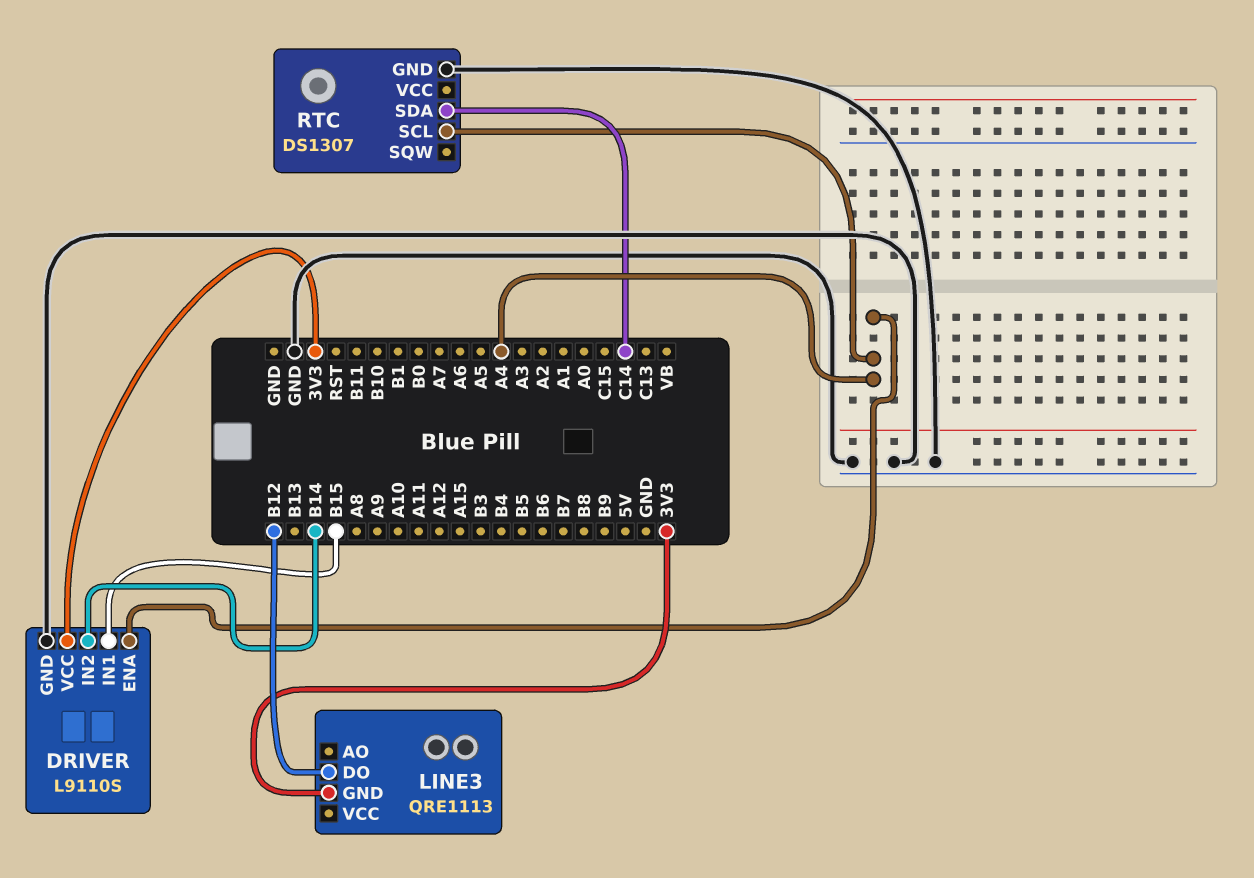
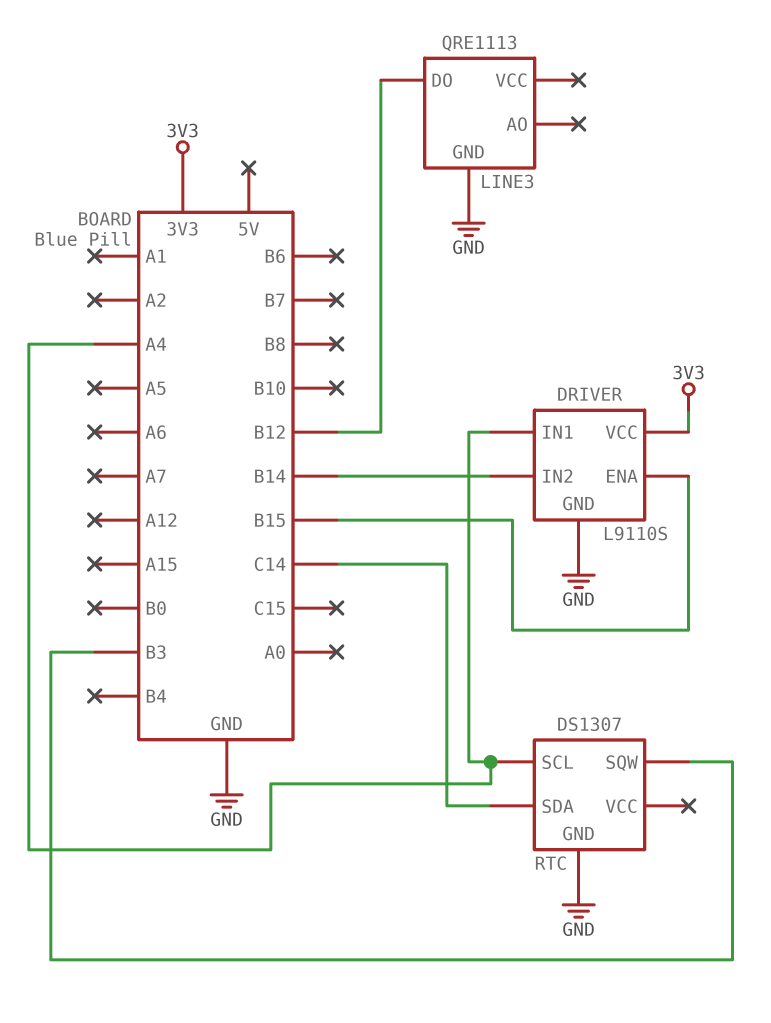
DRIVER pin ENA: A4 -> B15
DRIVER pin IN1: B15 -> A4
LINE3 pin GND: 3V3 -> GND
RTC pin SQW: none -> B3

